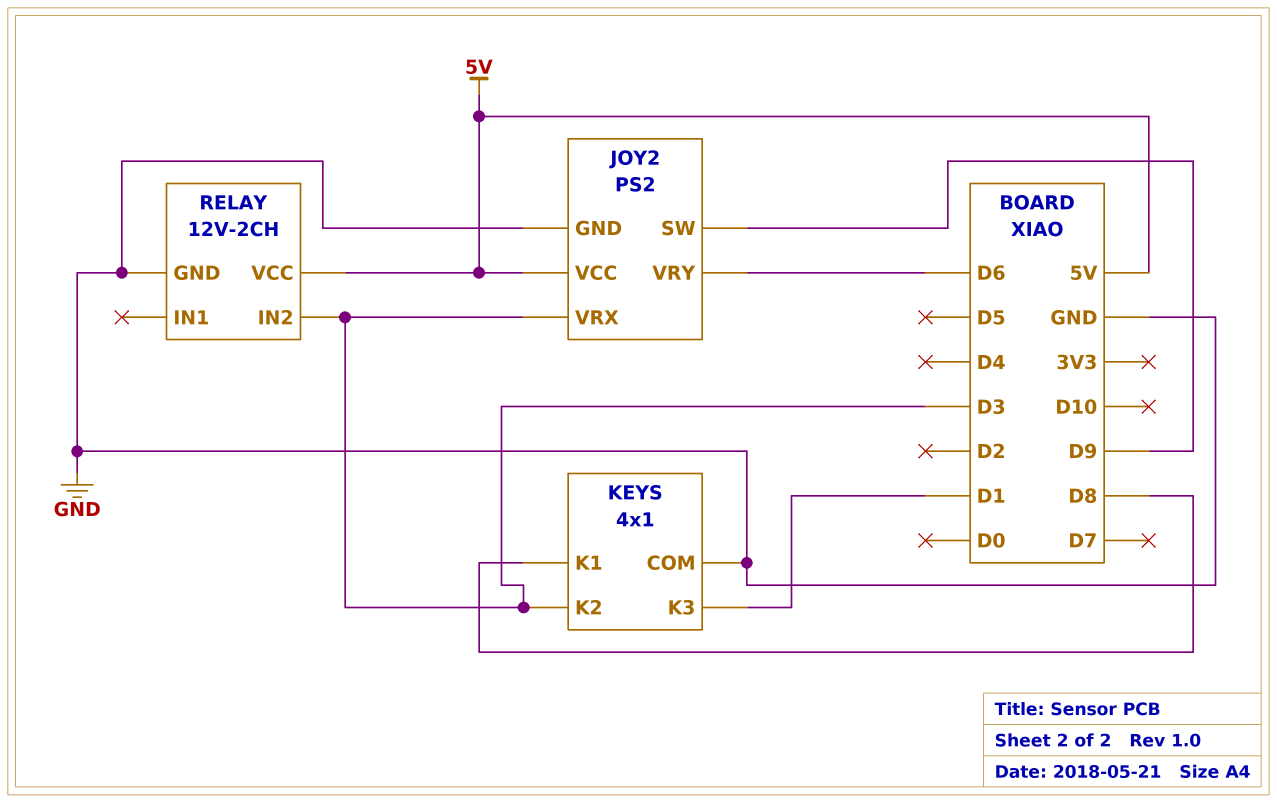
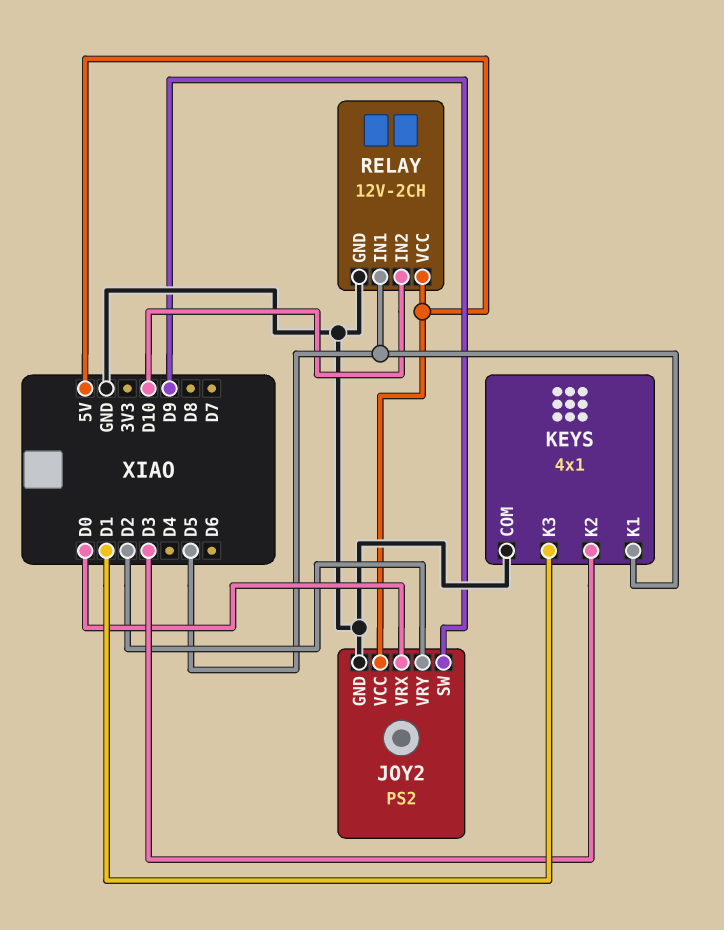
JOY2 pin VRX: D3 -> D0
JOY2 pin VRY: D6 -> D2
KEYS pin K1: D8 -> D5
RELAY pin IN1: none -> D5
RELAY pin IN2: D3 -> D10

